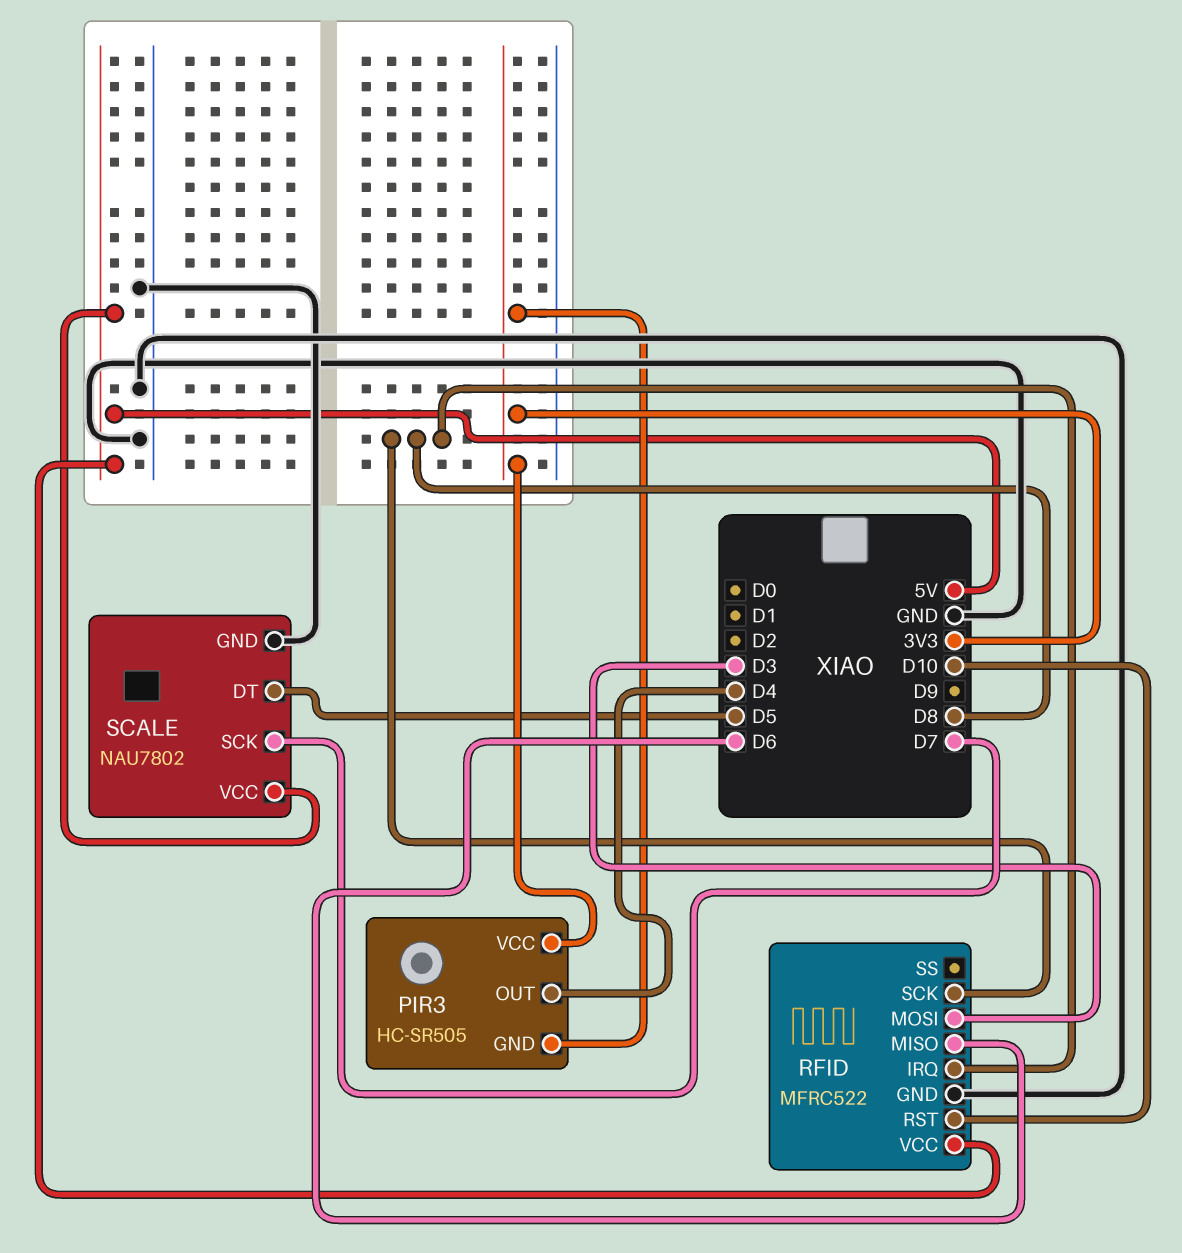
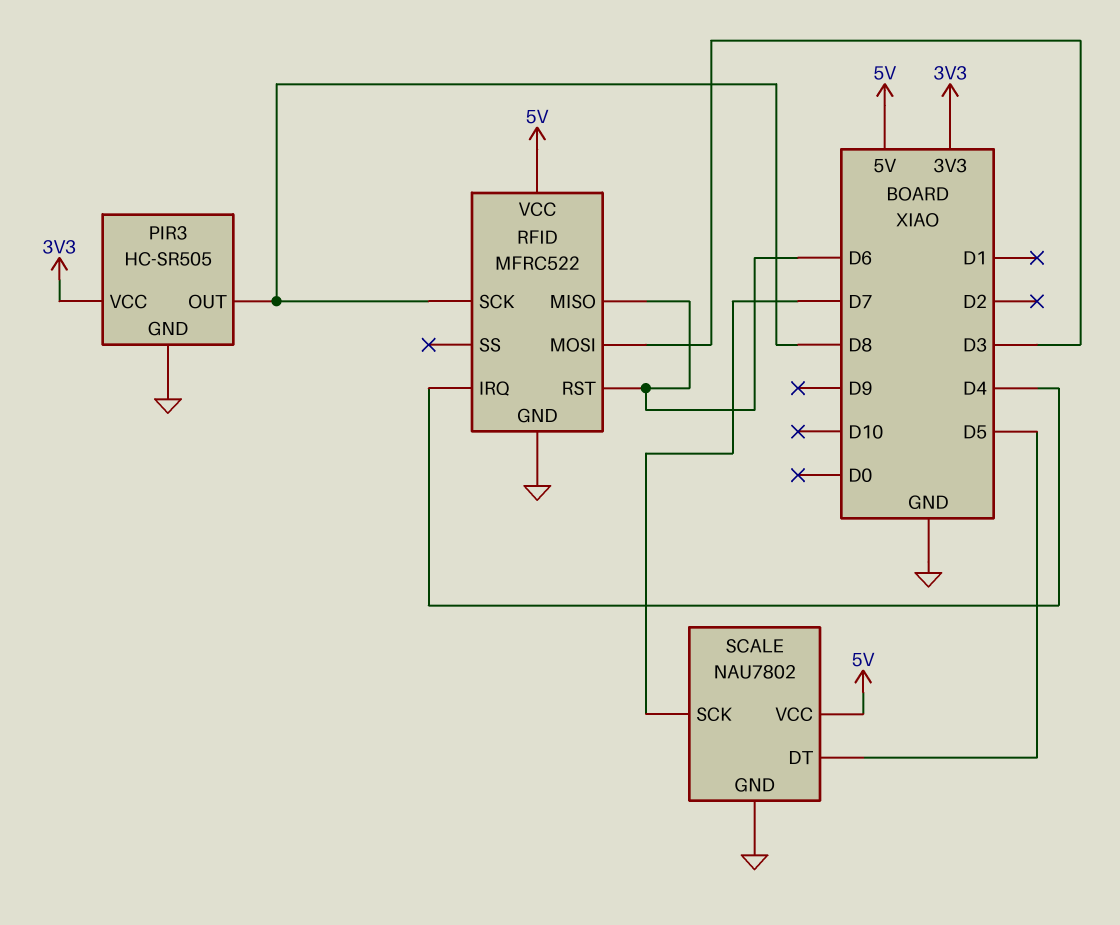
PIR3 pin GND: 3V3 -> GND
PIR3 pin OUT: D4 -> D8
RFID pin IRQ: D8 -> D4
RFID pin RST: D10 -> D6

